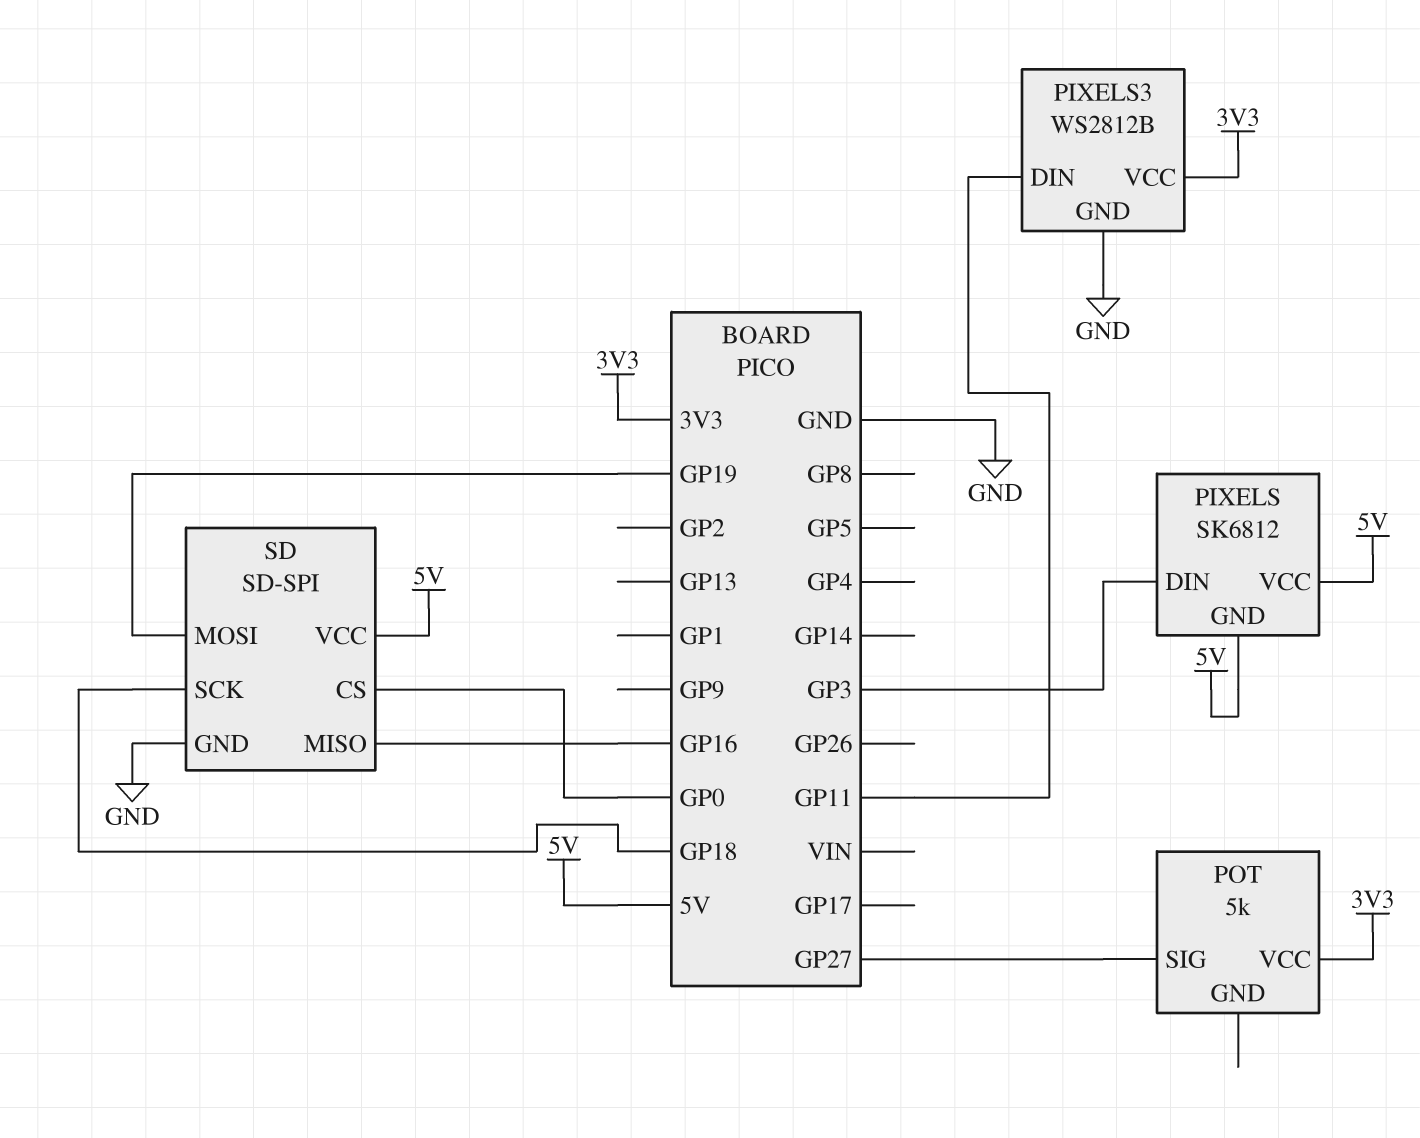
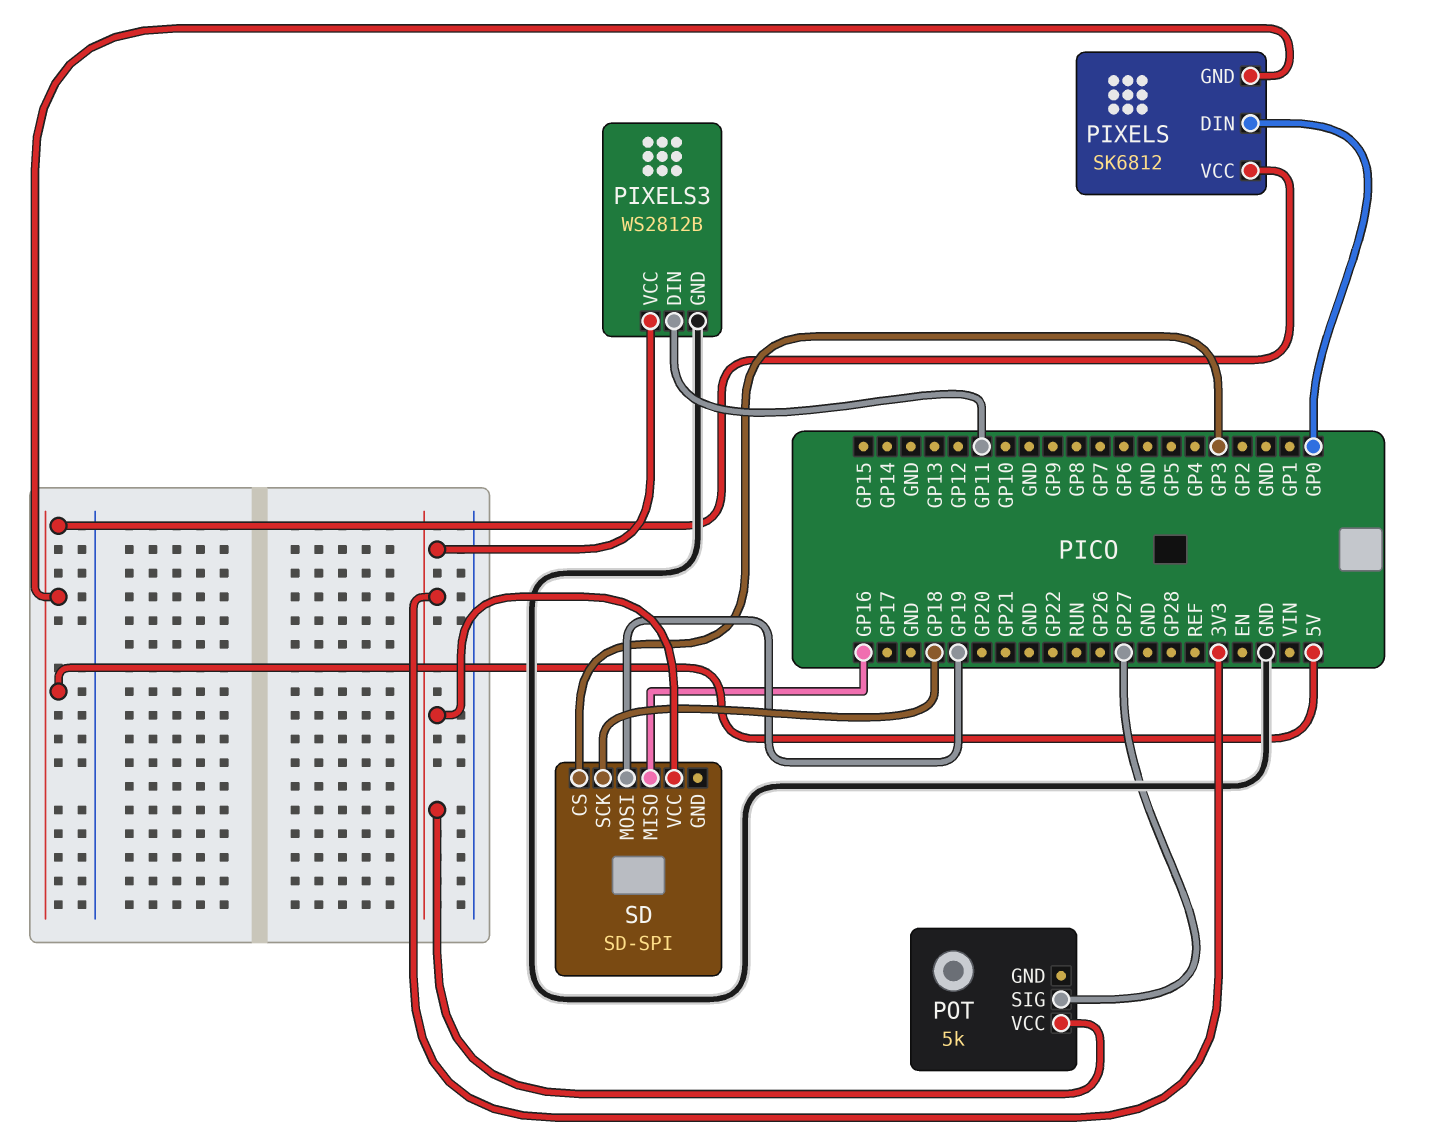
PIXELS pin DIN: GP3 -> GP0
SD pin CS: GP0 -> GP3
SD pin GND: GND -> none
SD pin VCC: 5V -> 3V3

